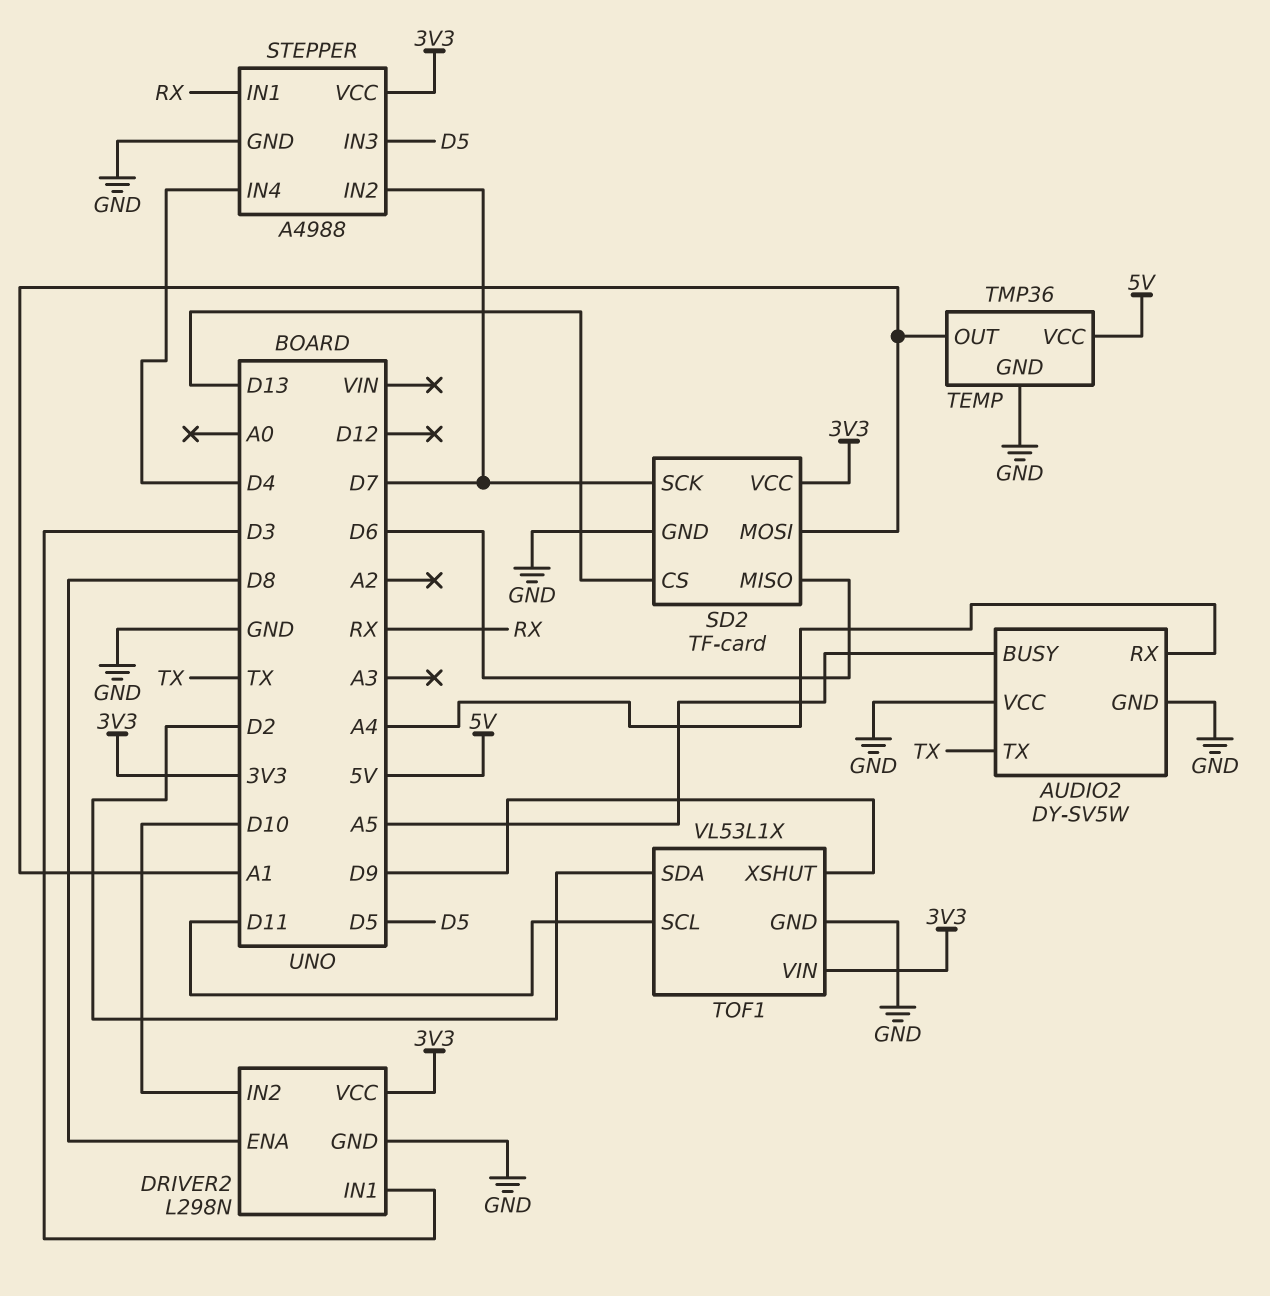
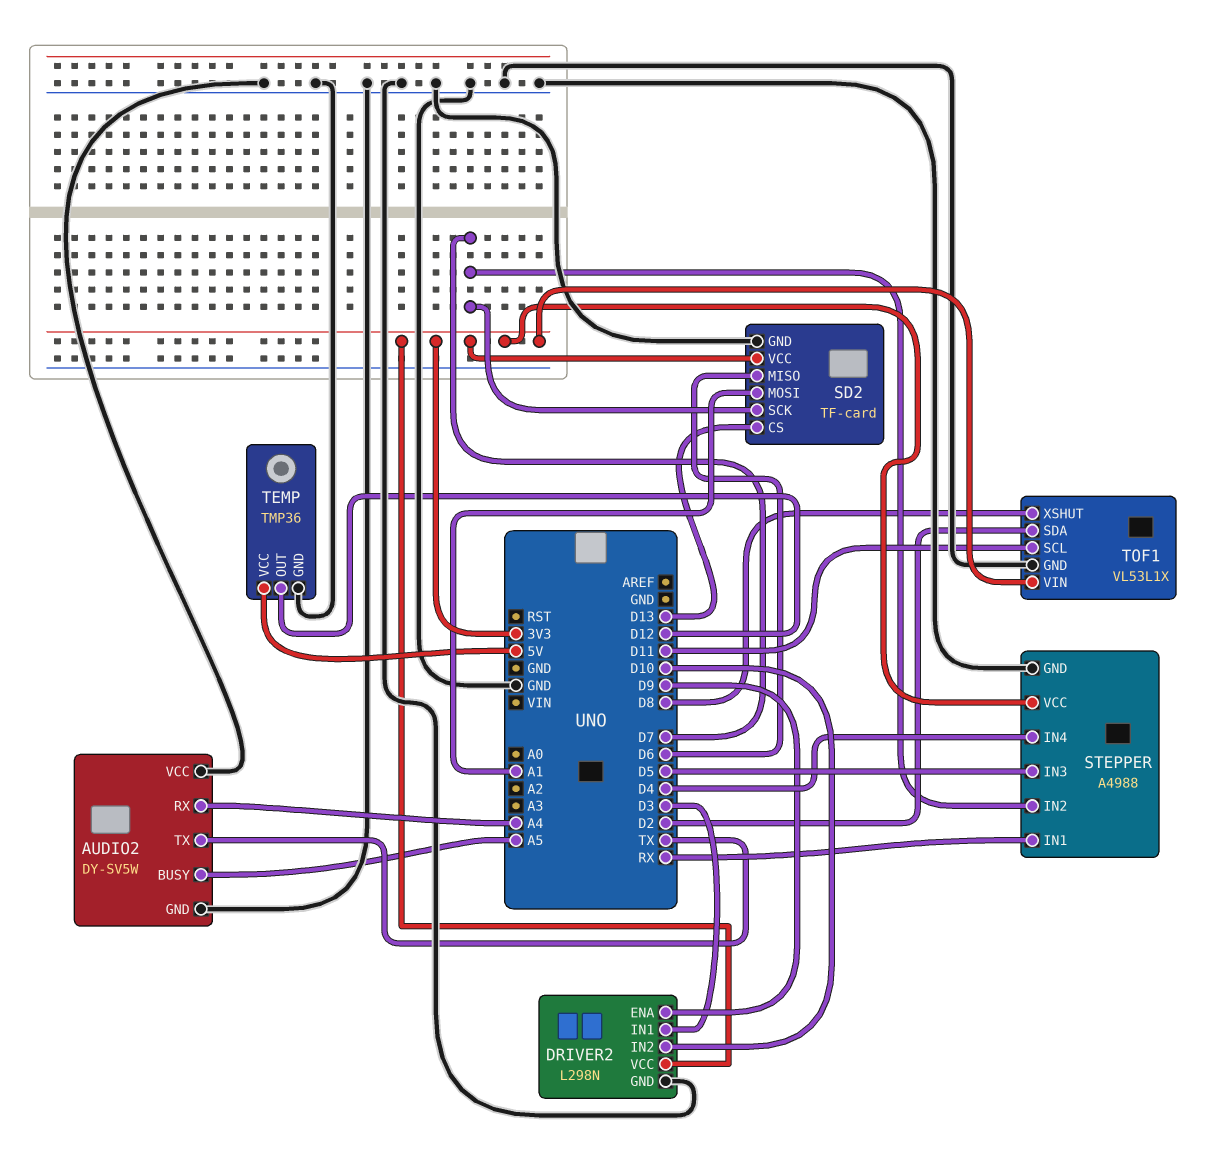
DRIVER2 pin ENA: D8 -> D9
TEMP pin OUT: A1 -> D12
TOF1 pin XSHUT: D9 -> D8

